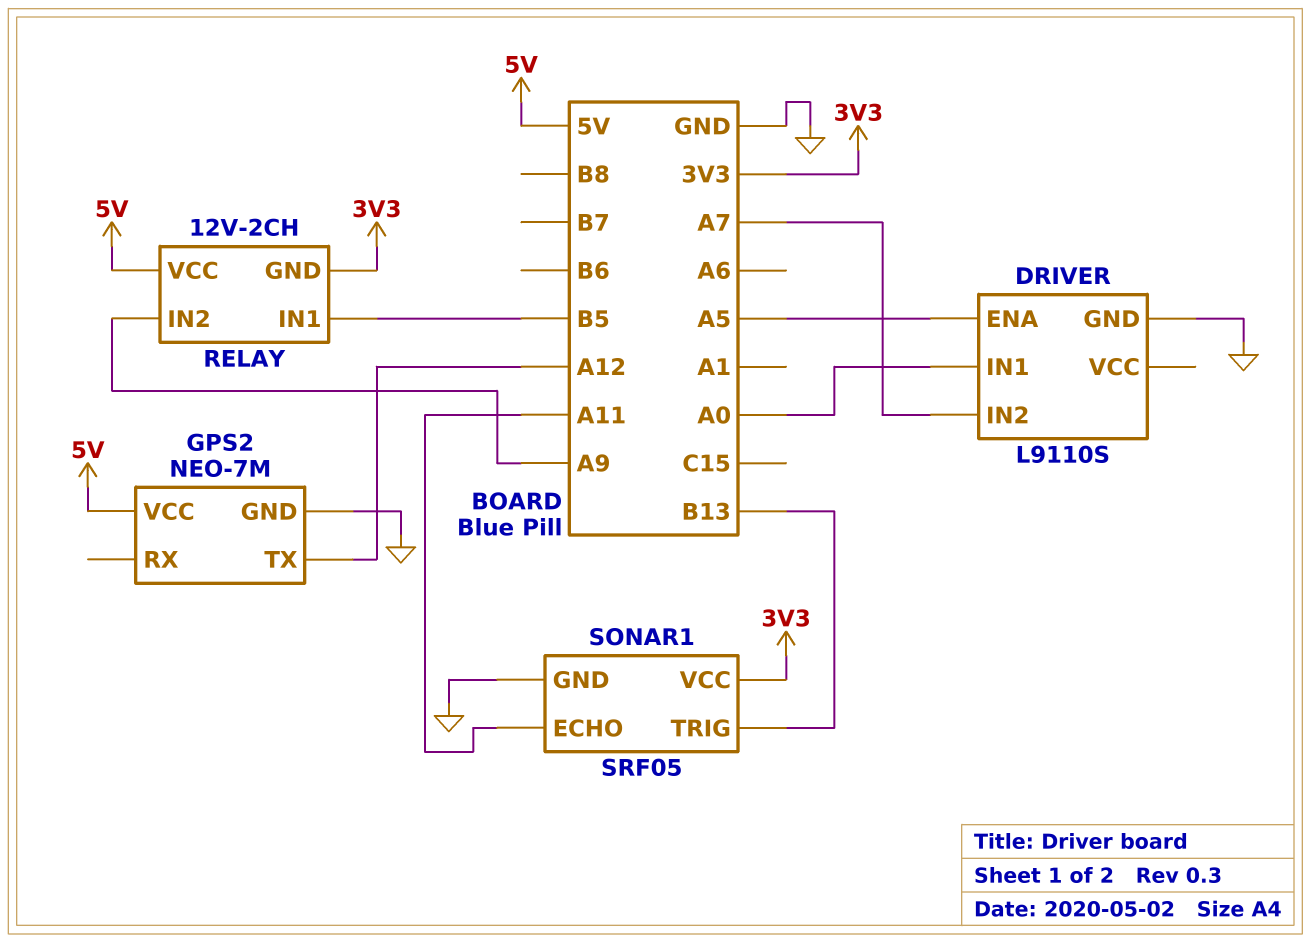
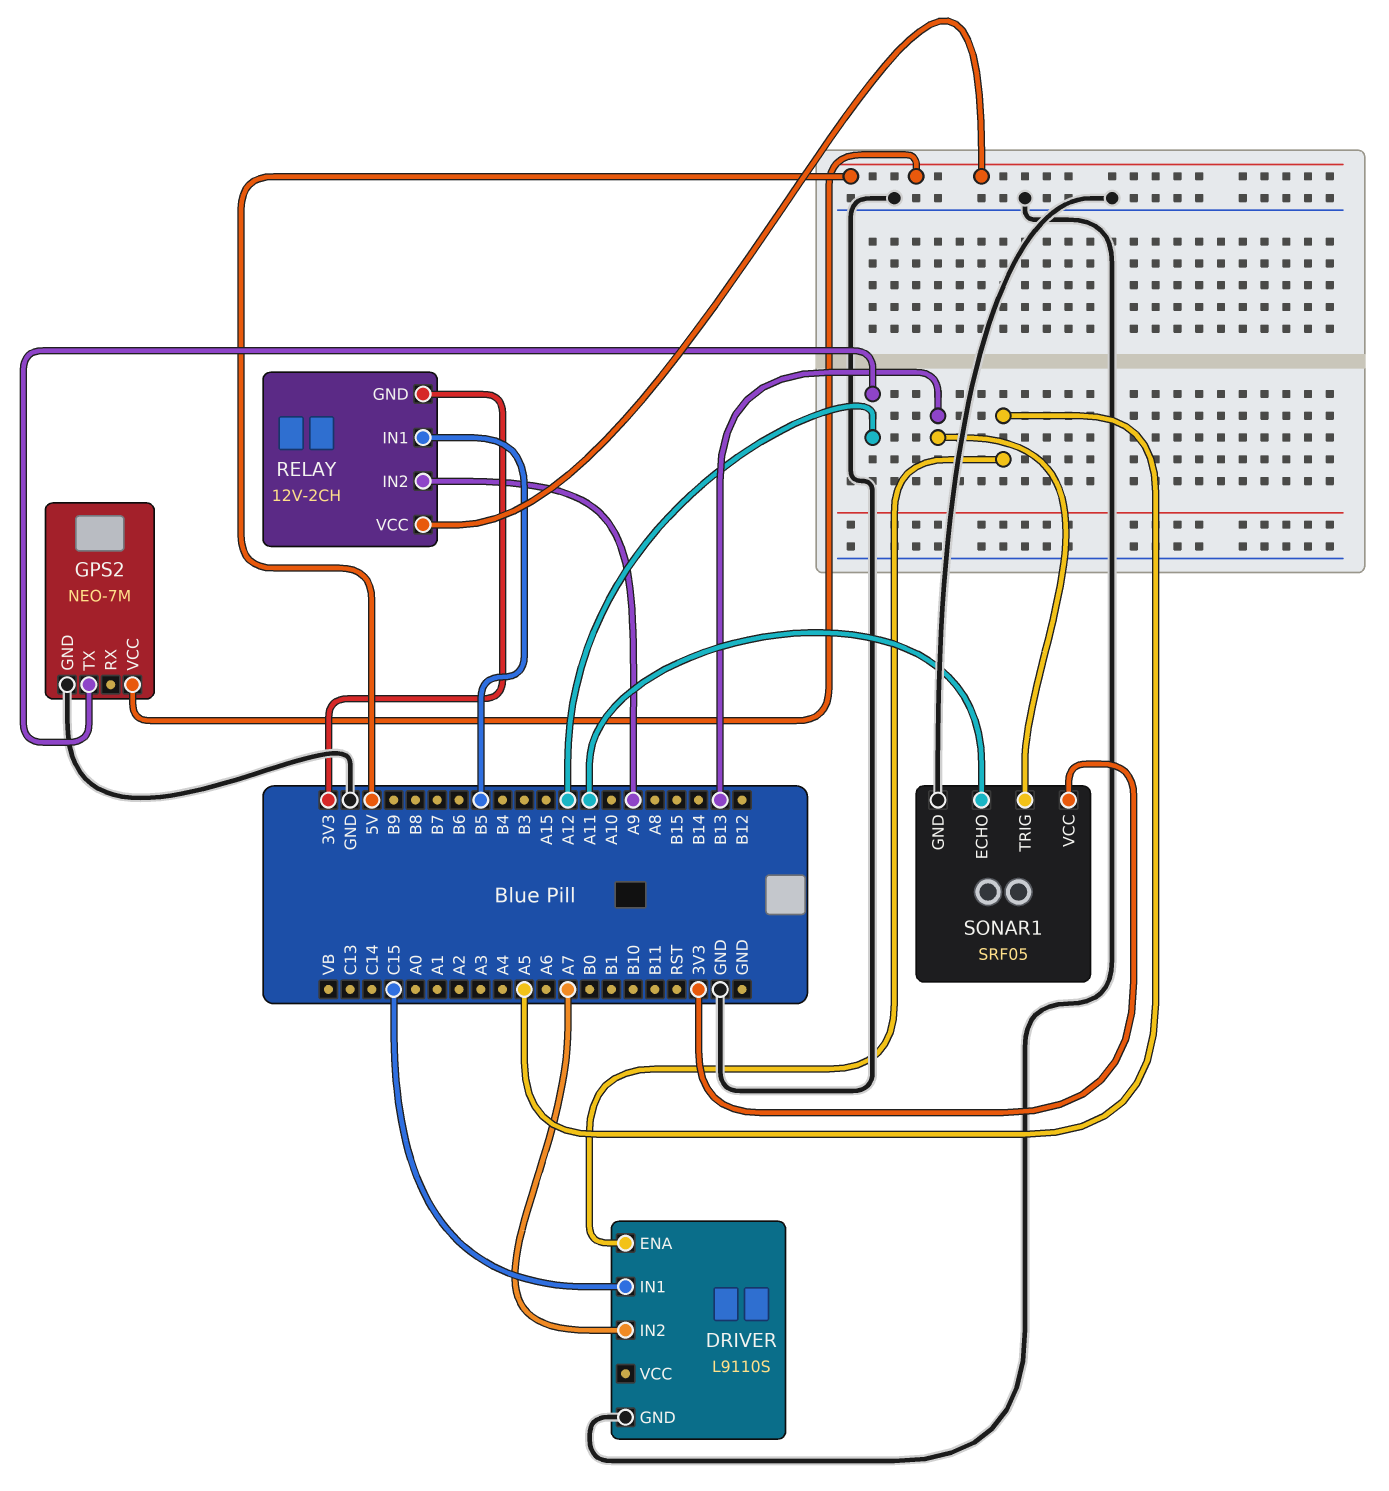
DRIVER pin IN1: A0 -> C15

